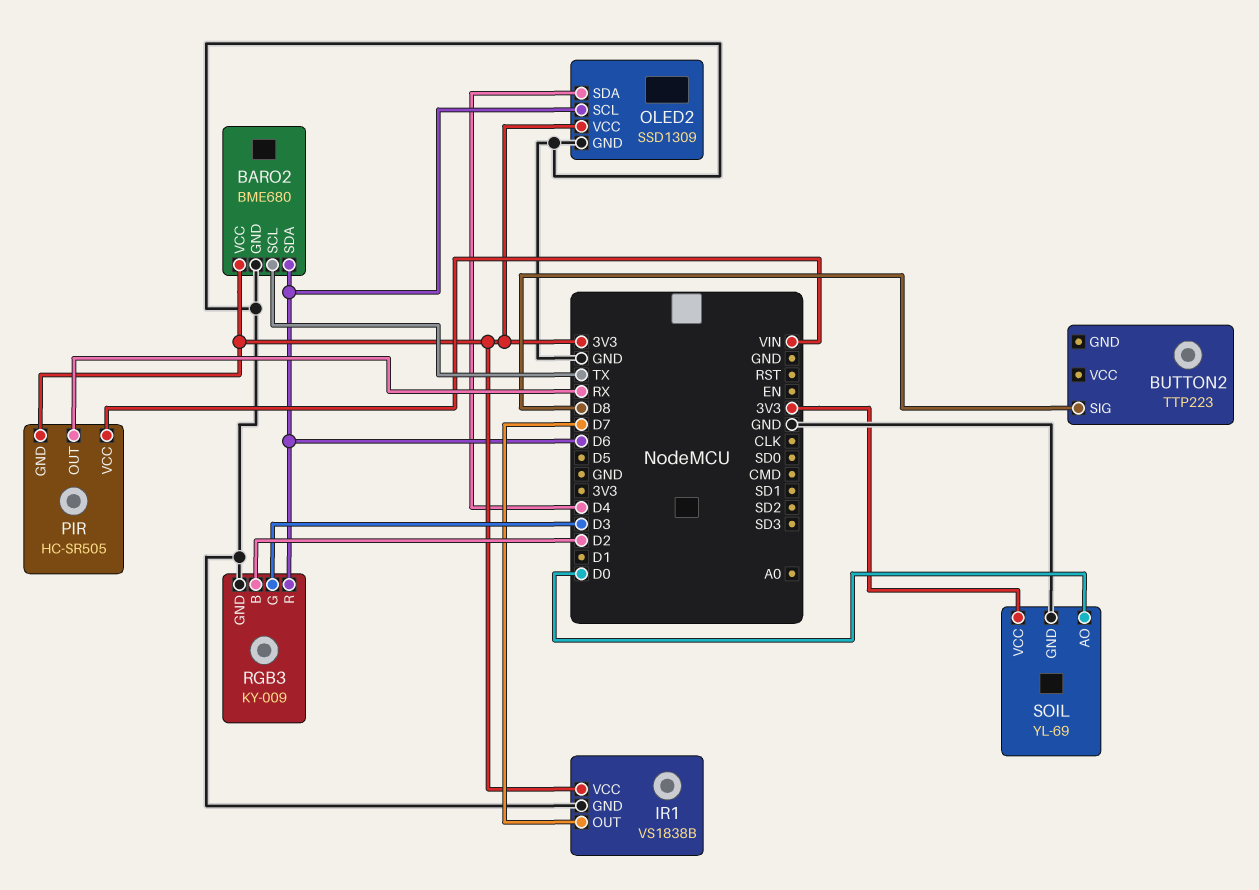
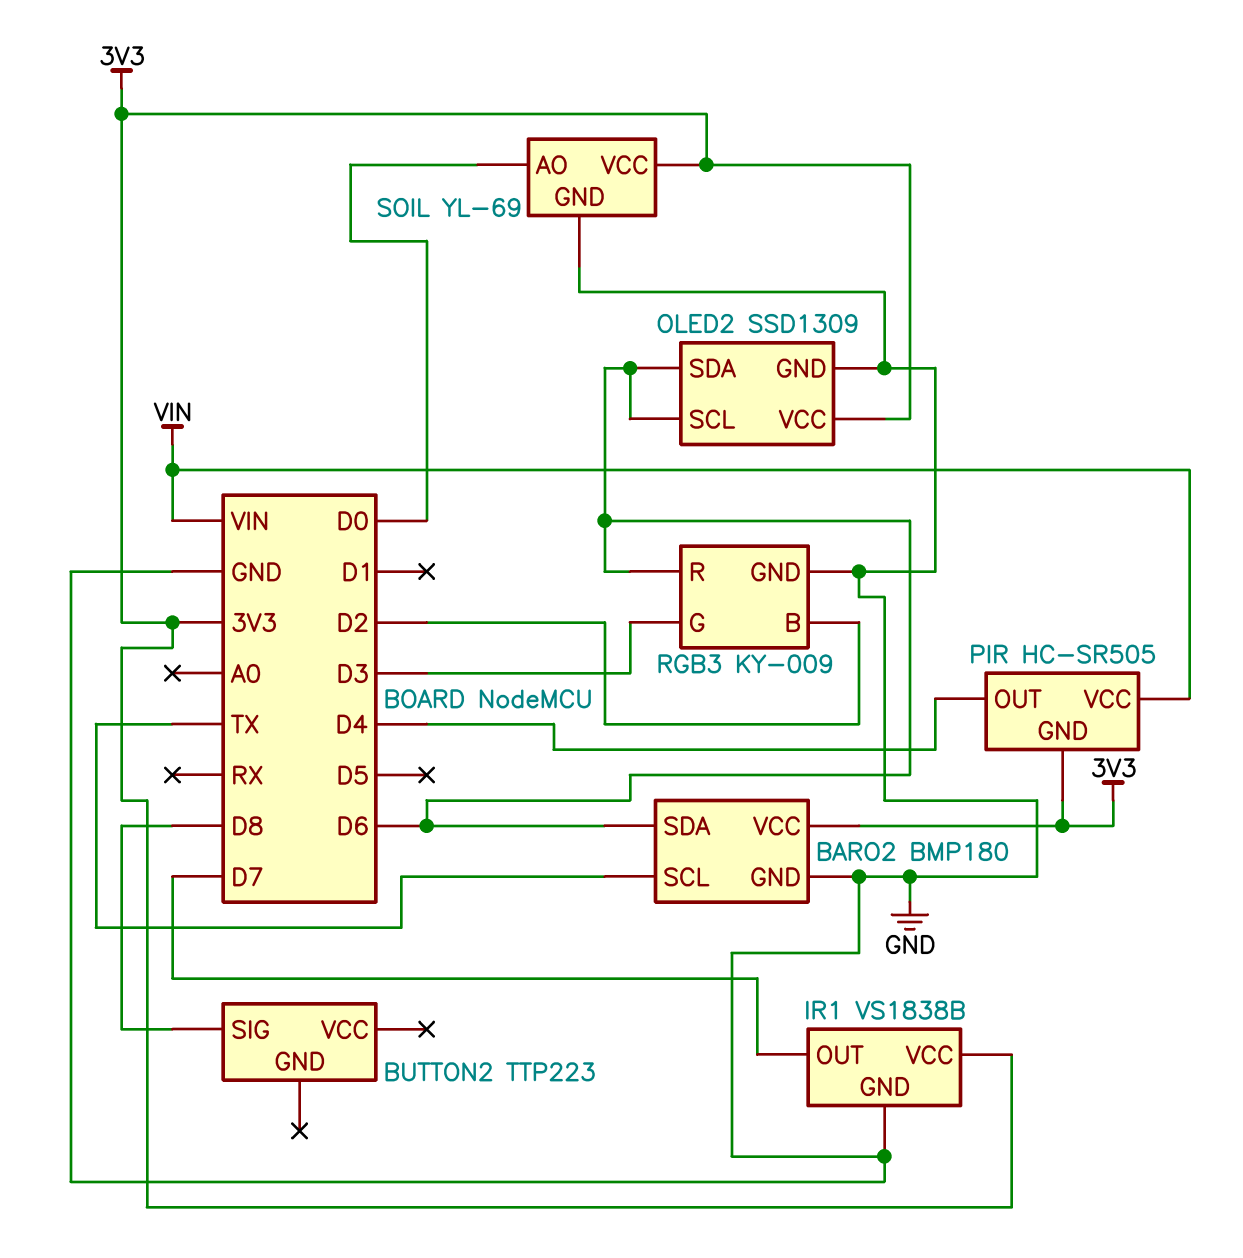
BARO2: BME680 -> BMP180
OLED2 pin SDA: D4 -> D6
PIR pin OUT: RX -> D4

